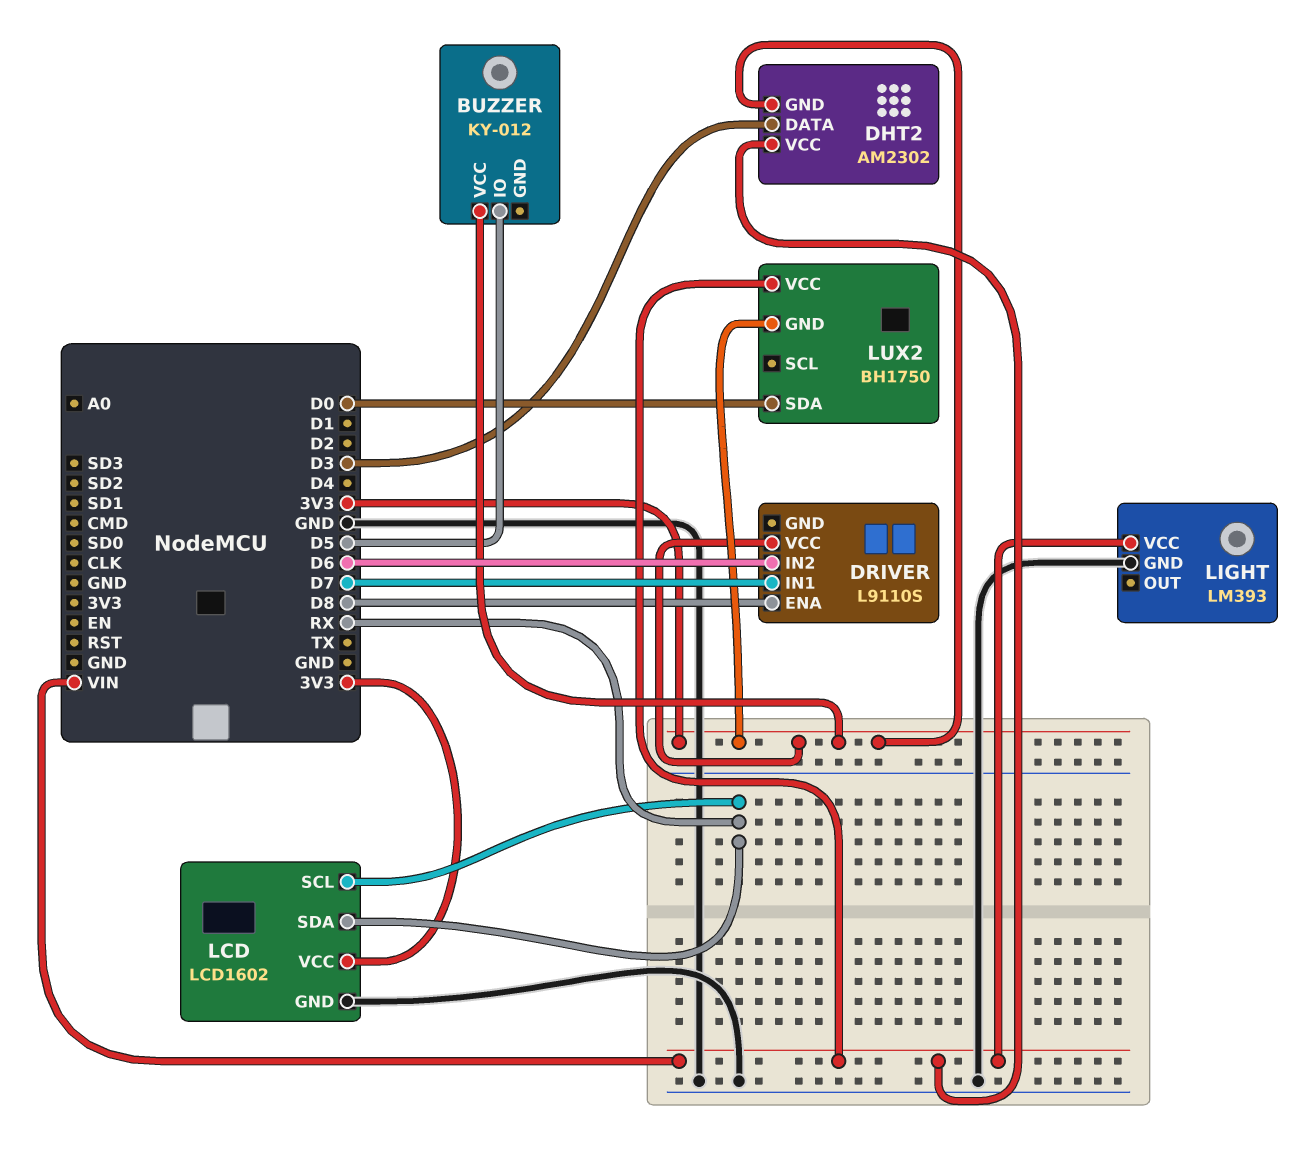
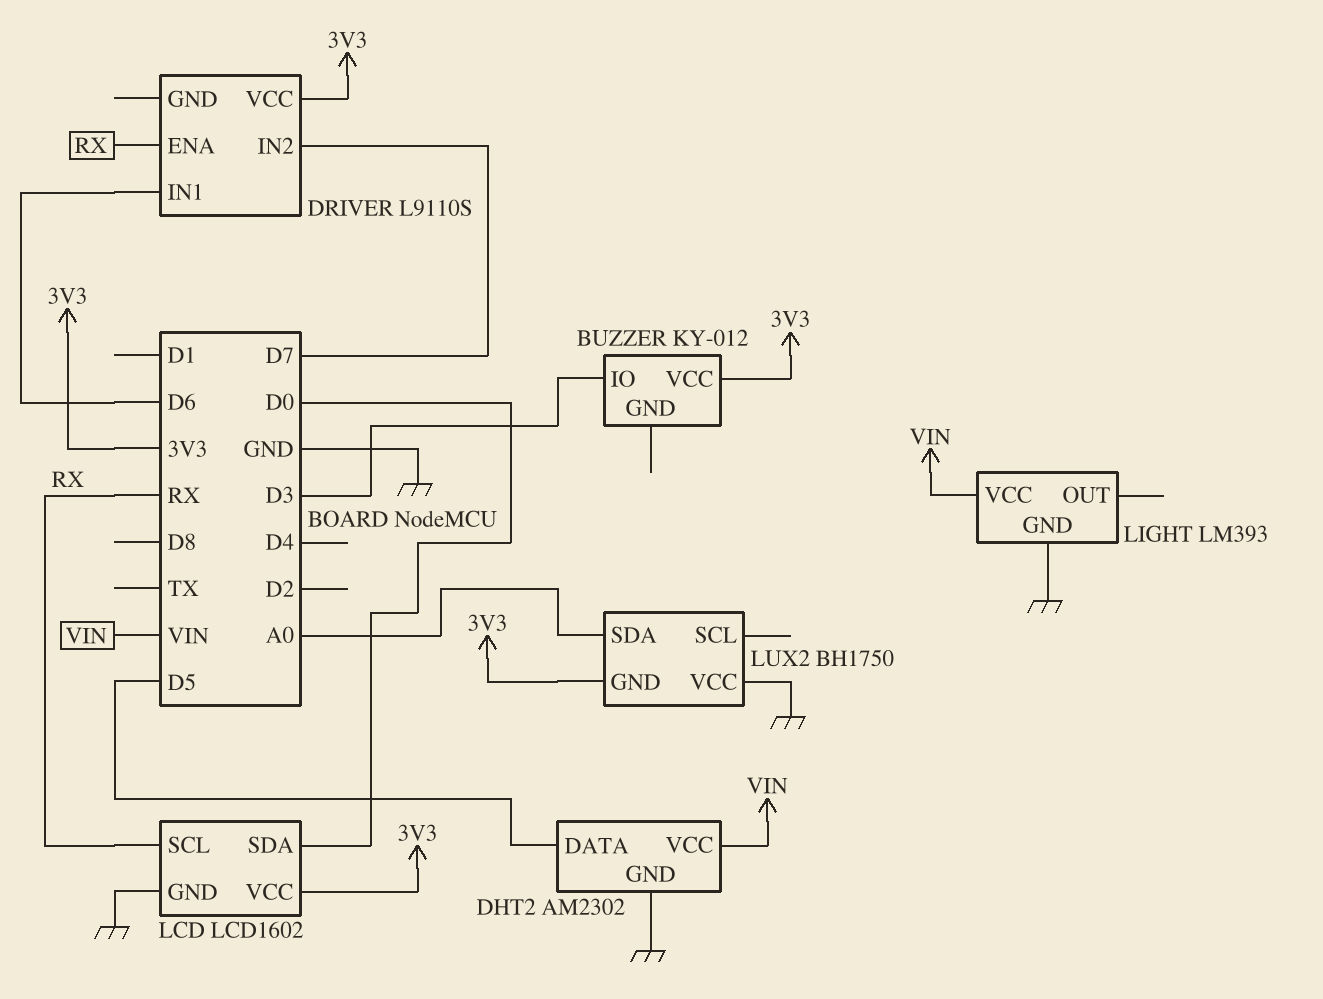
BUZZER pin IO: D5 -> D3
DHT2 pin DATA: D3 -> D5
DHT2 pin GND: 3V3 -> GND
DRIVER pin ENA: D8 -> RX
DRIVER pin IN1: D7 -> D6
DRIVER pin IN2: D6 -> D7
LCD pin SDA: RX -> D0
LUX2 pin SDA: D0 -> A0
LUX2 pin VCC: VIN -> GND

